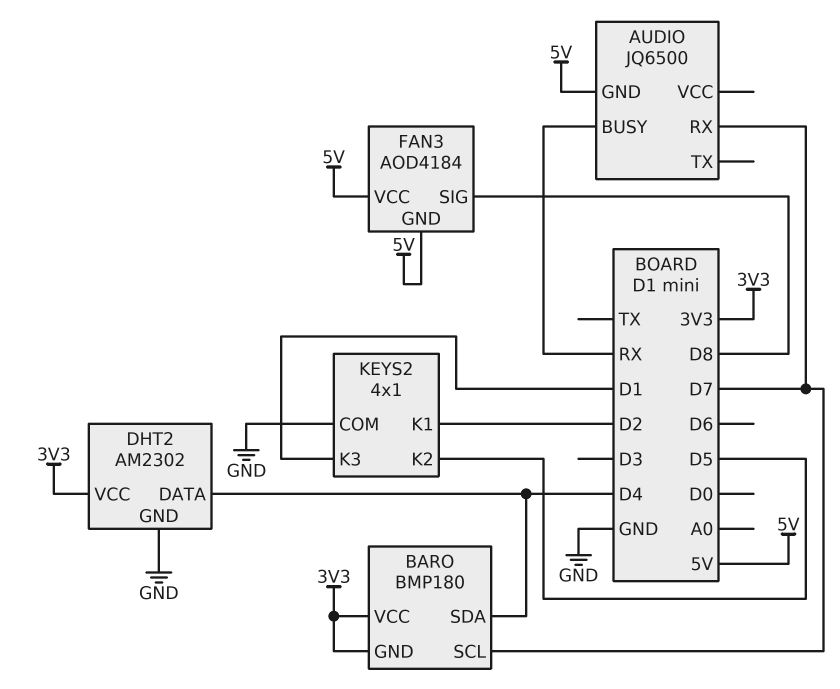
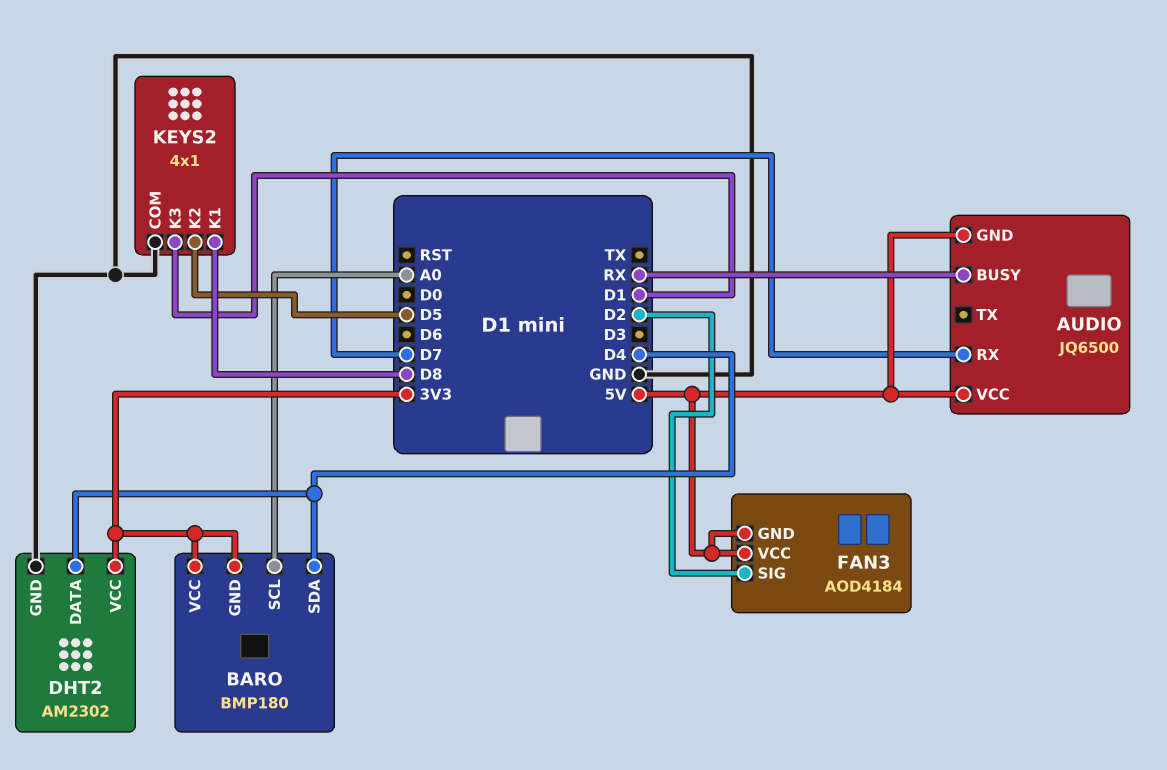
AUDIO pin VCC: none -> 5V
BARO pin SCL: D7 -> A0
FAN3 pin SIG: D8 -> D2
KEYS2 pin K1: D2 -> D8

